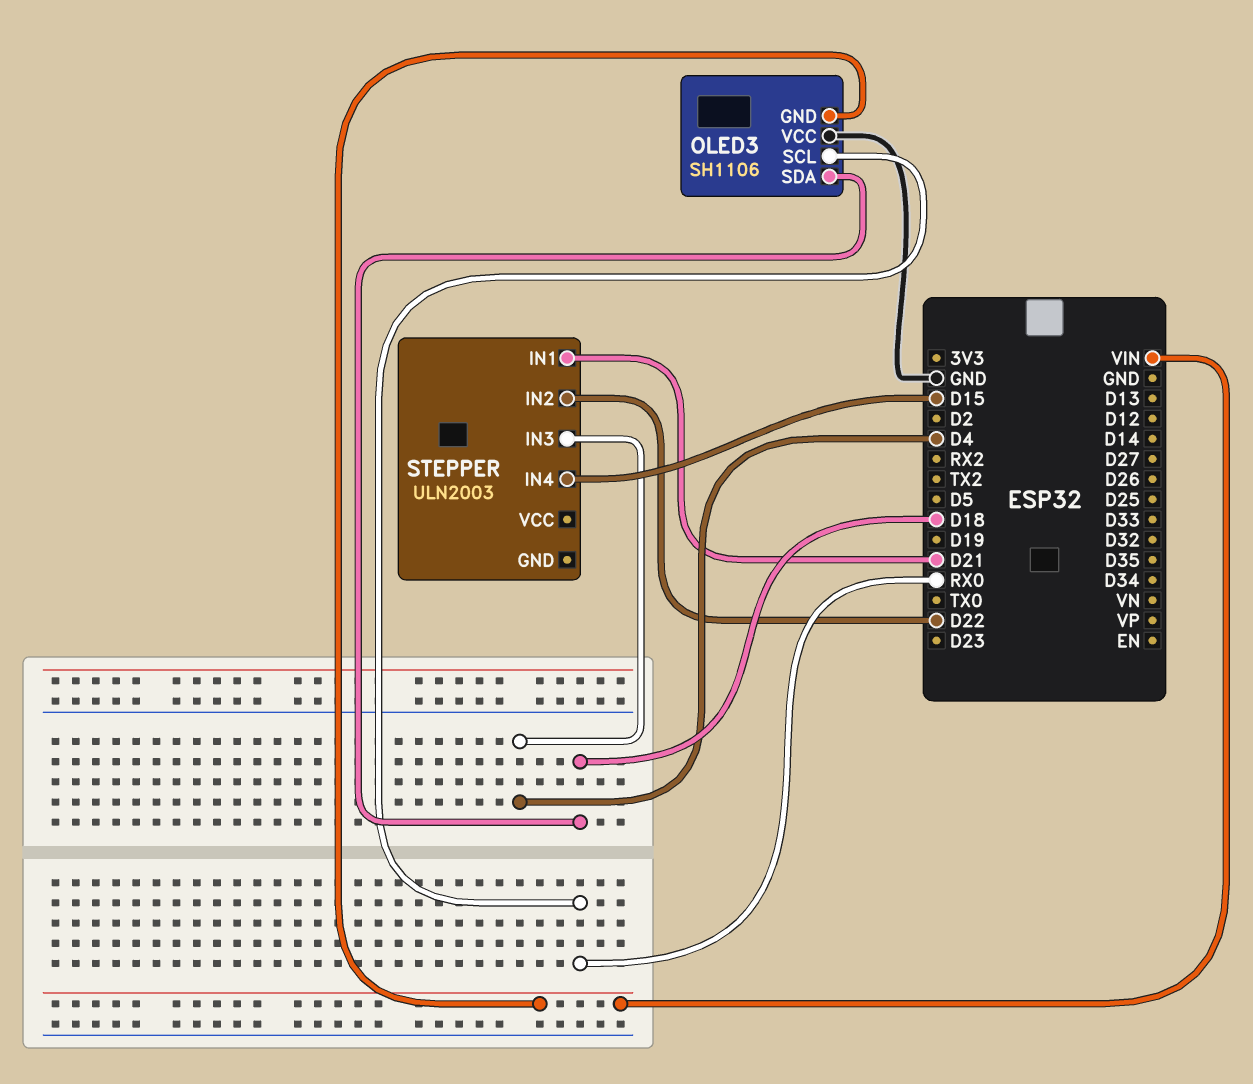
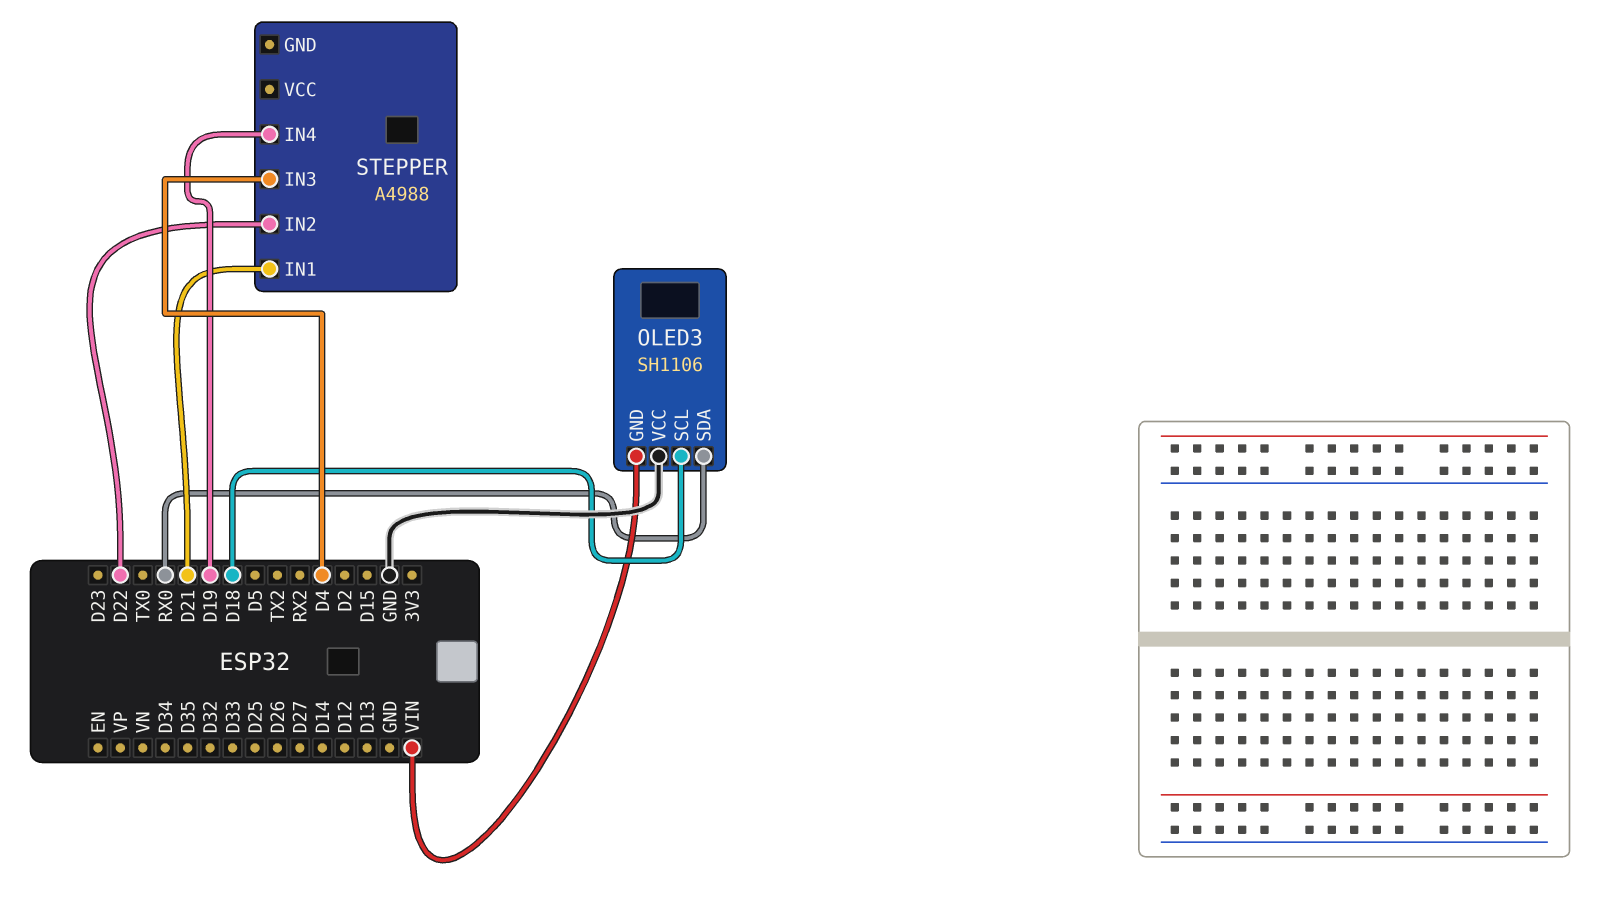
OLED3 pin SCL: RX0 -> D18
OLED3 pin SDA: D18 -> RX0
STEPPER: ULN2003 -> A4988
STEPPER pin IN4: D15 -> D19

